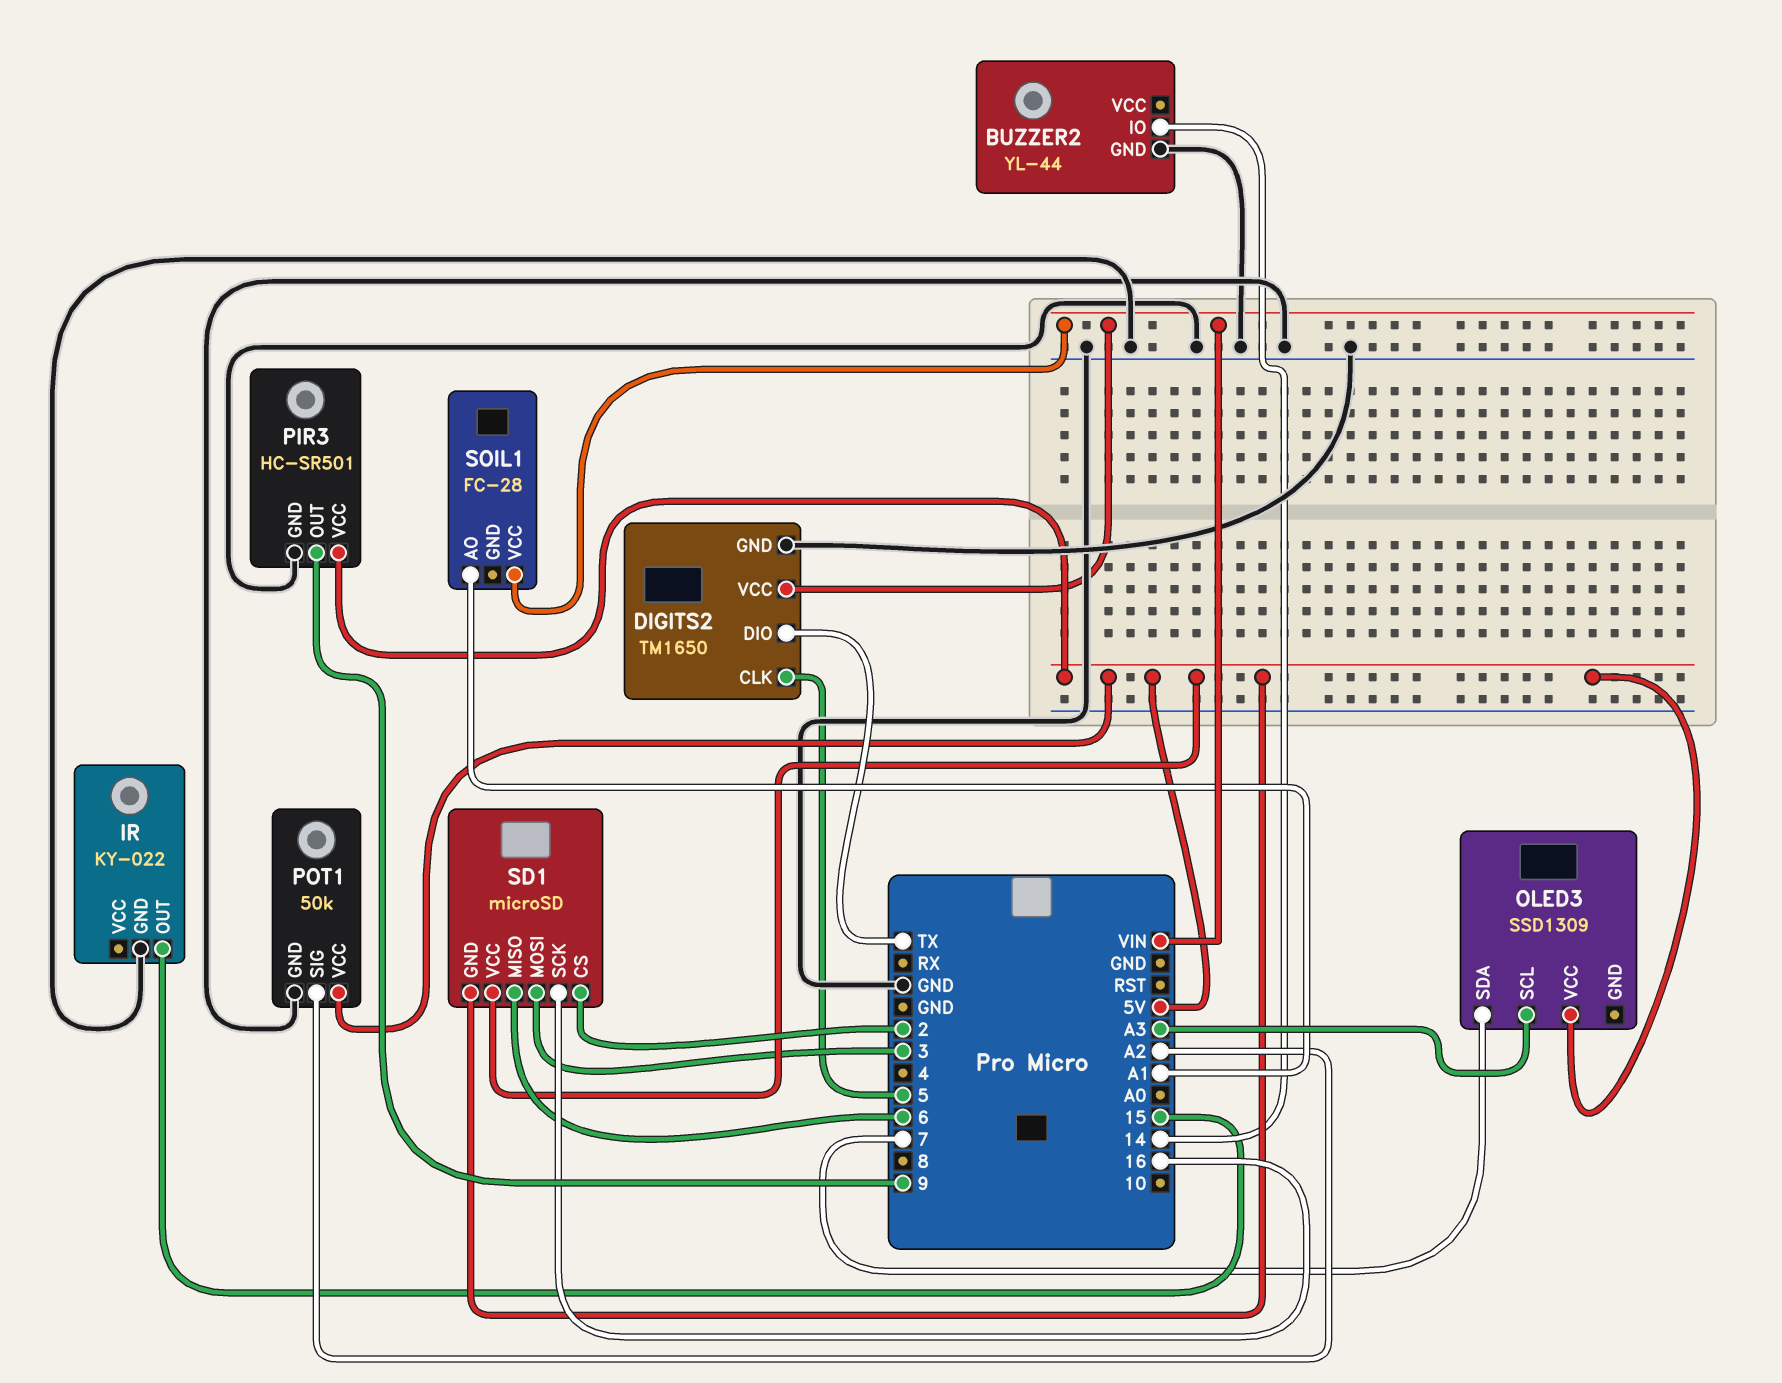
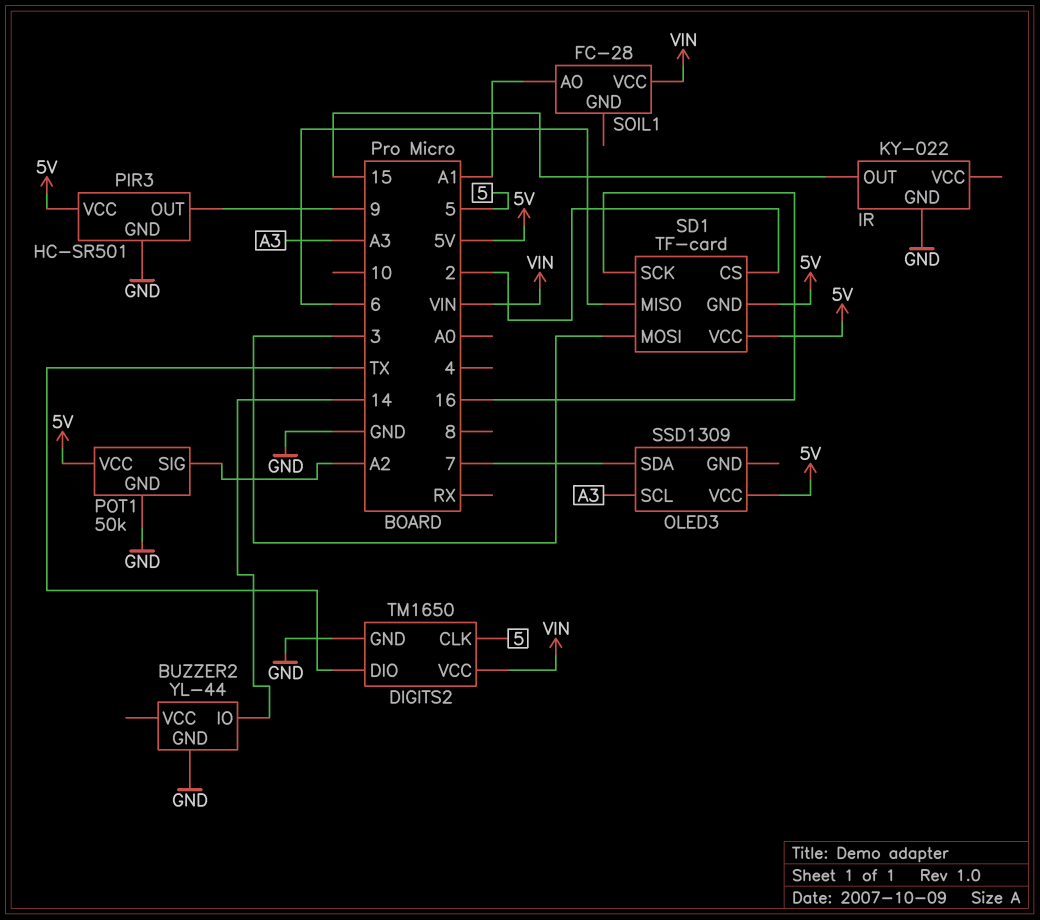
SD1: microSD -> TF-card

